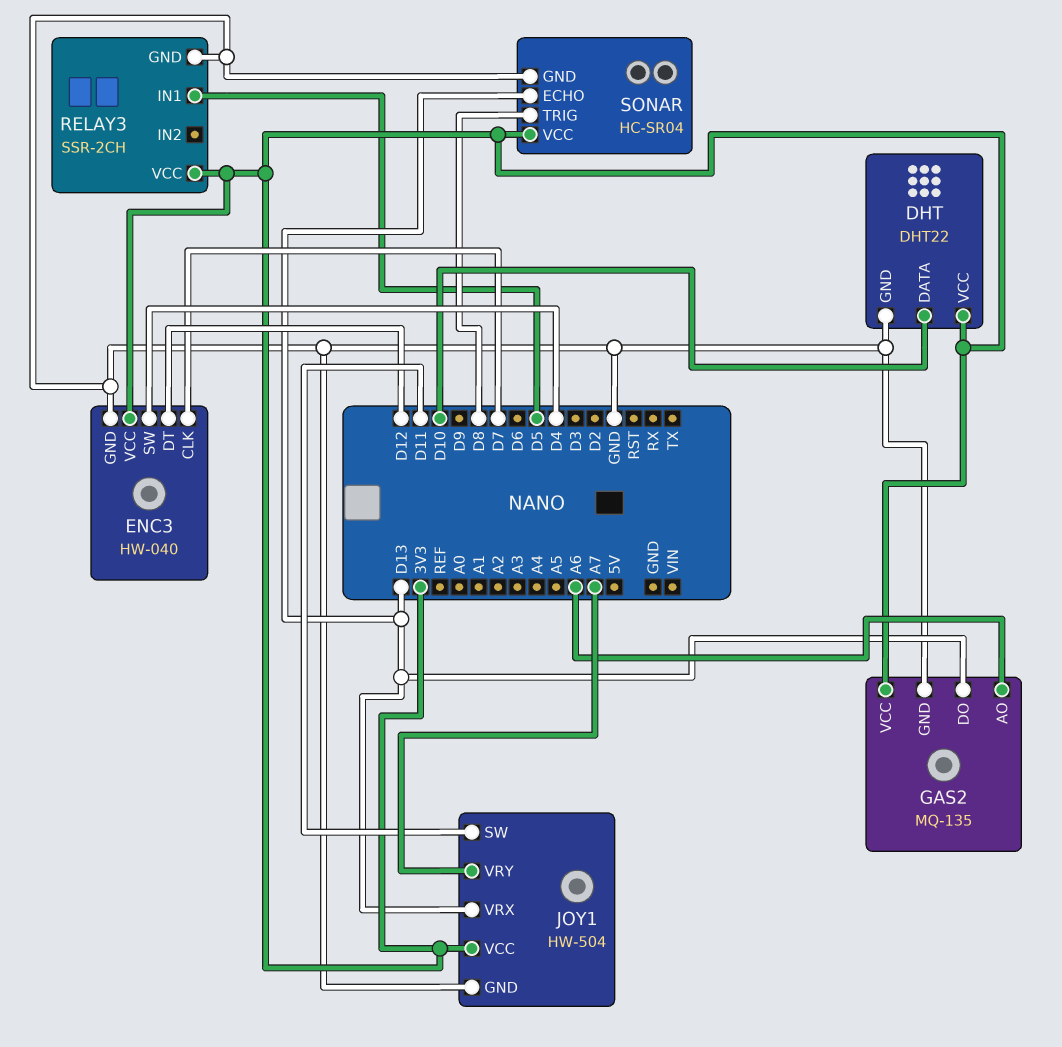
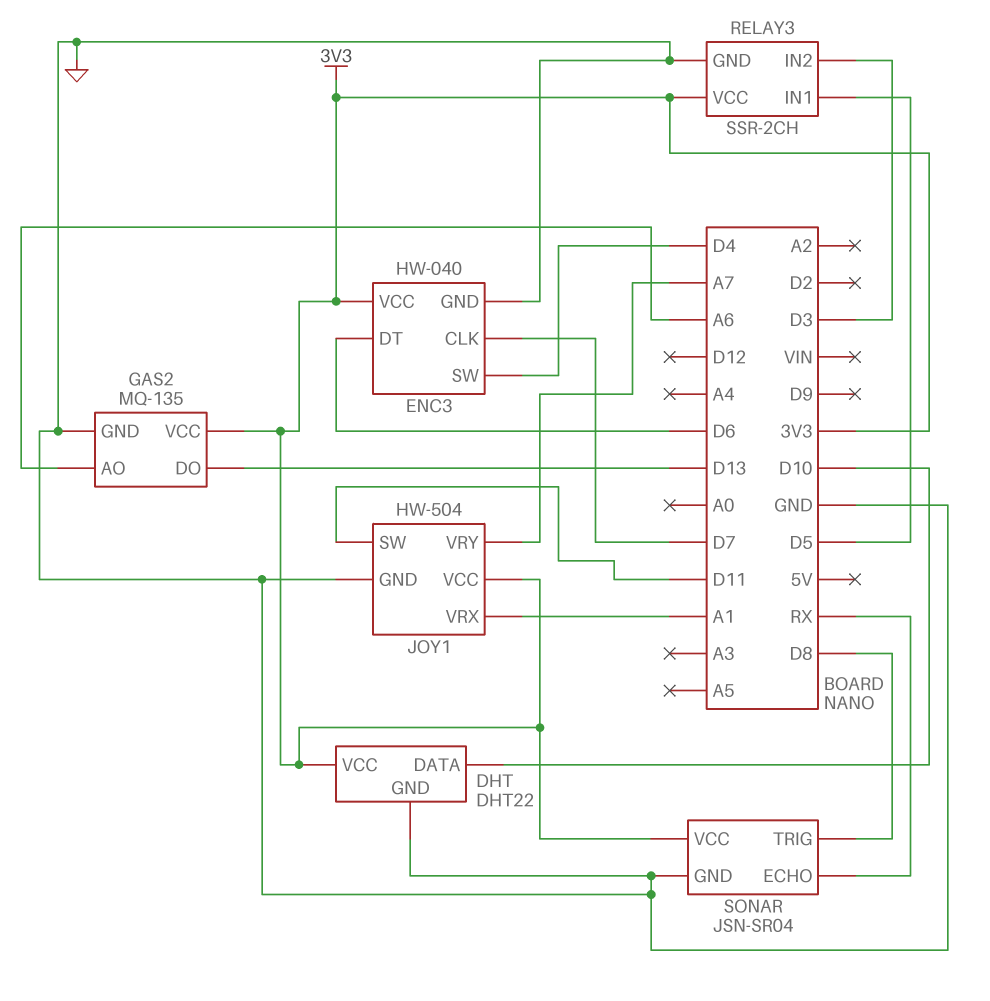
ENC3 pin DT: D12 -> D6
JOY1 pin VRX: D13 -> A1
RELAY3 pin IN2: none -> D3
SONAR: HC-SR04 -> JSN-SR04
SONAR pin ECHO: D13 -> RX

